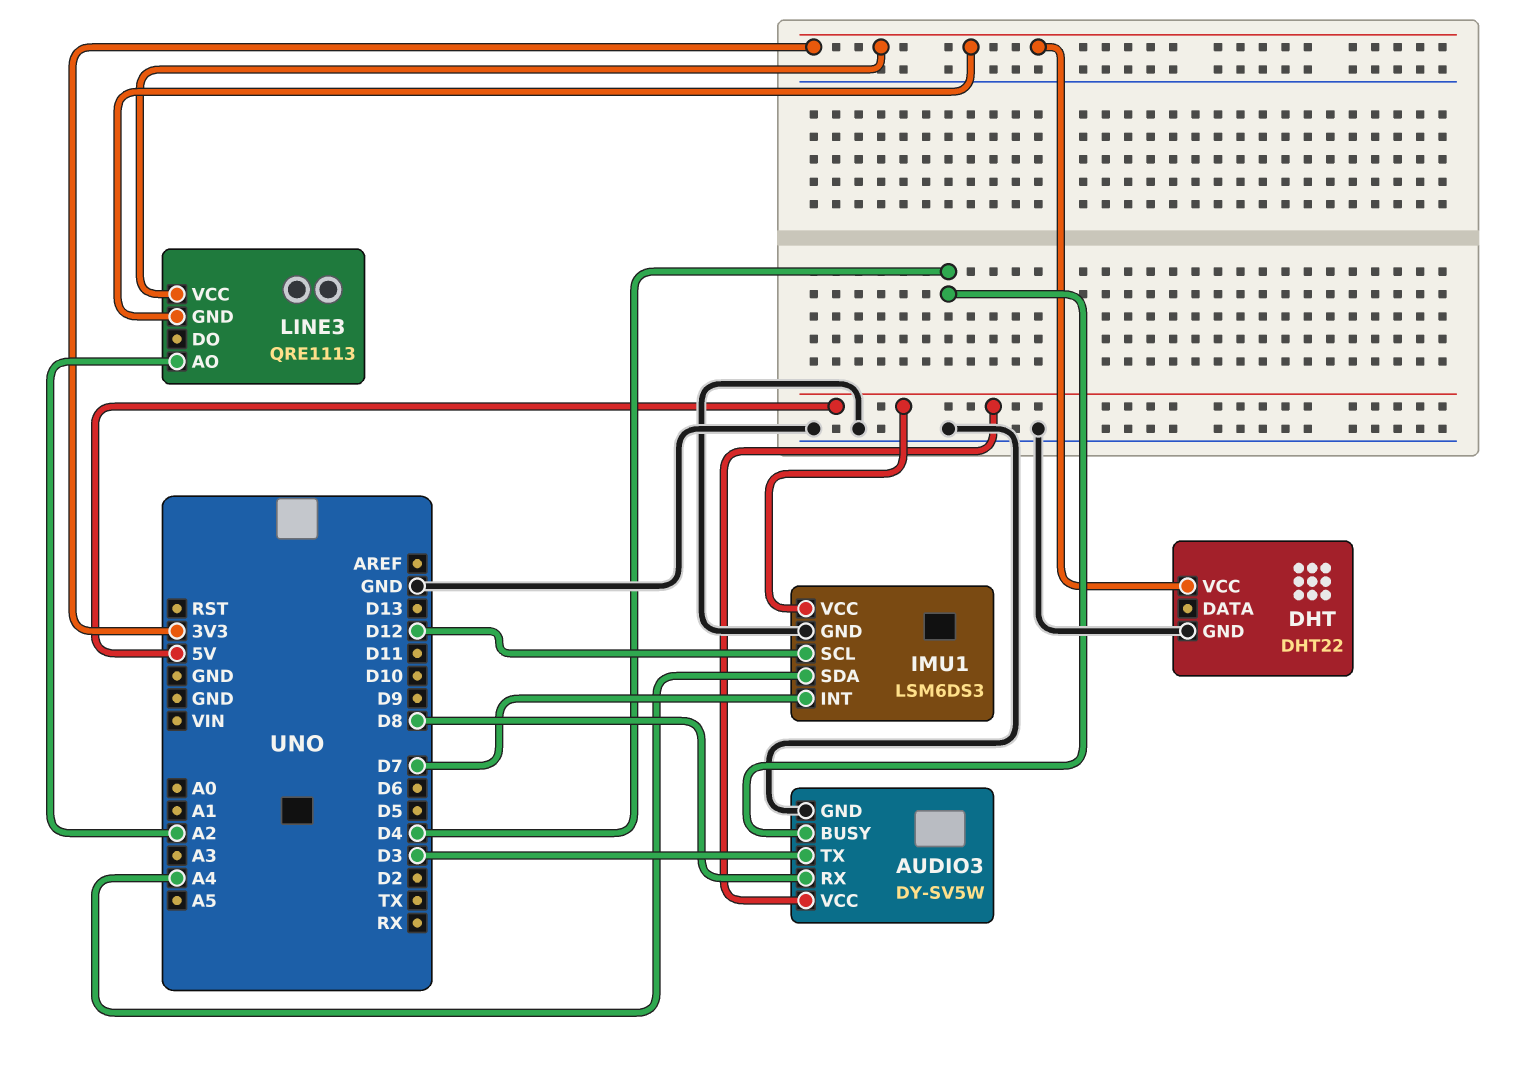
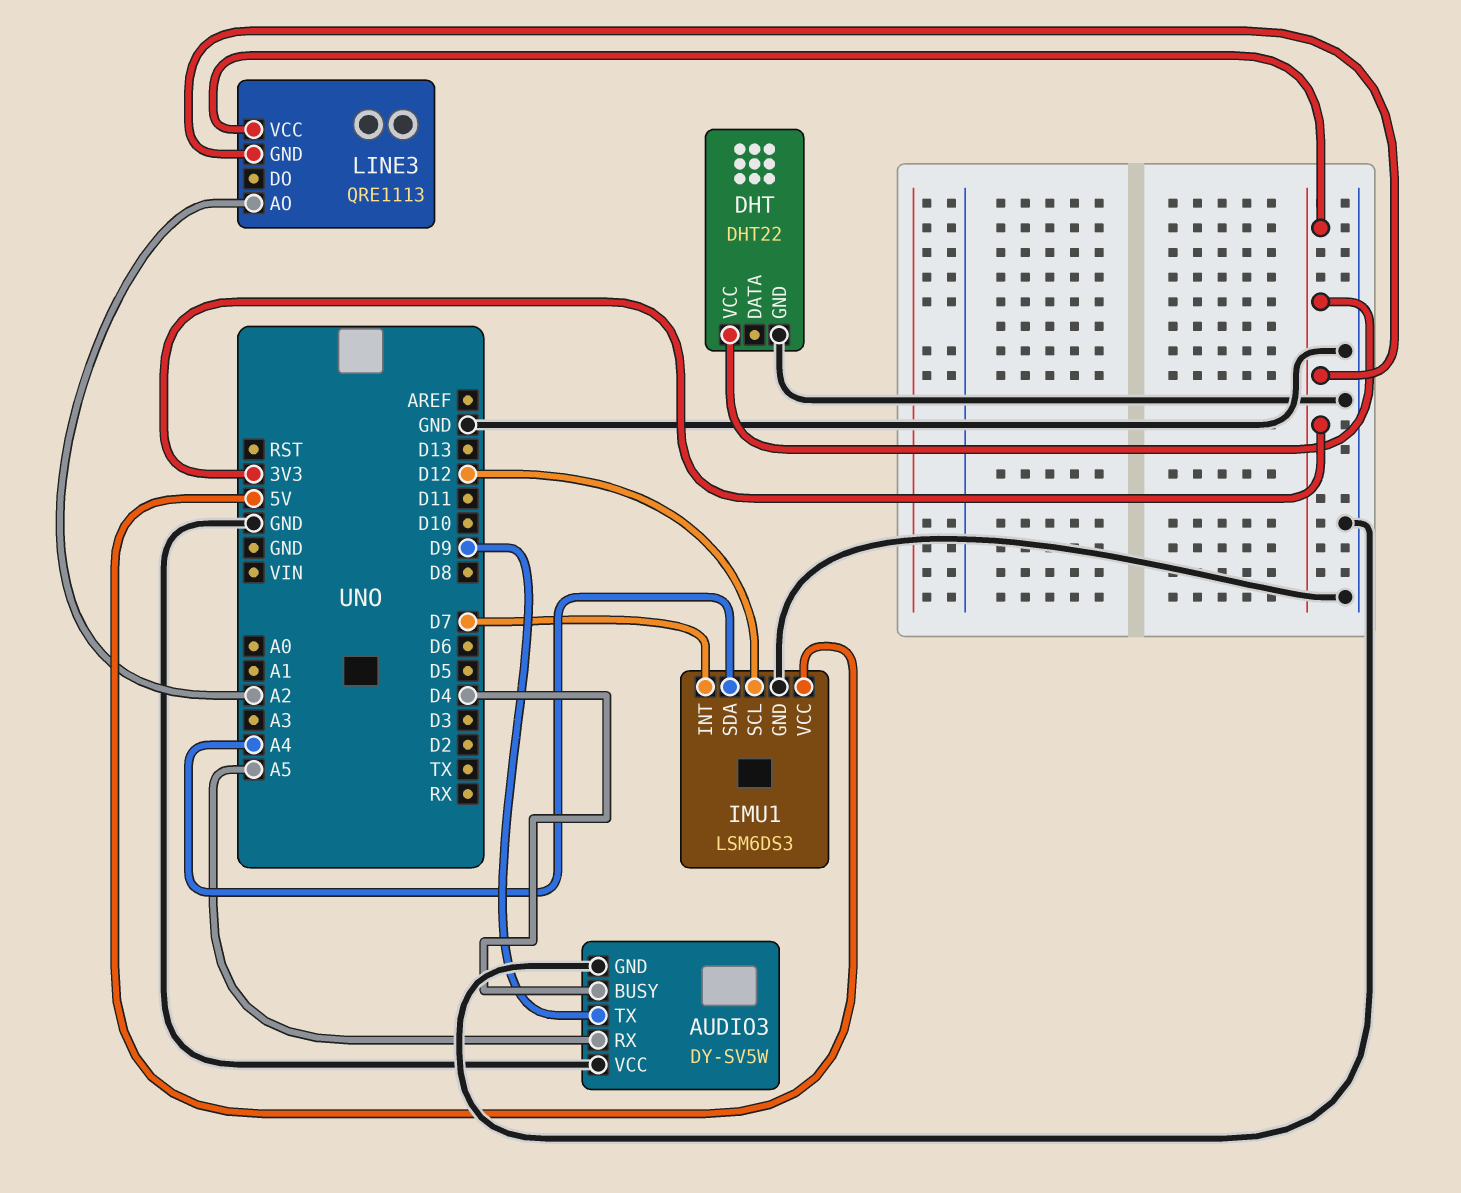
AUDIO3 pin RX: D8 -> A5
AUDIO3 pin TX: D3 -> D9
AUDIO3 pin VCC: 5V -> GND

